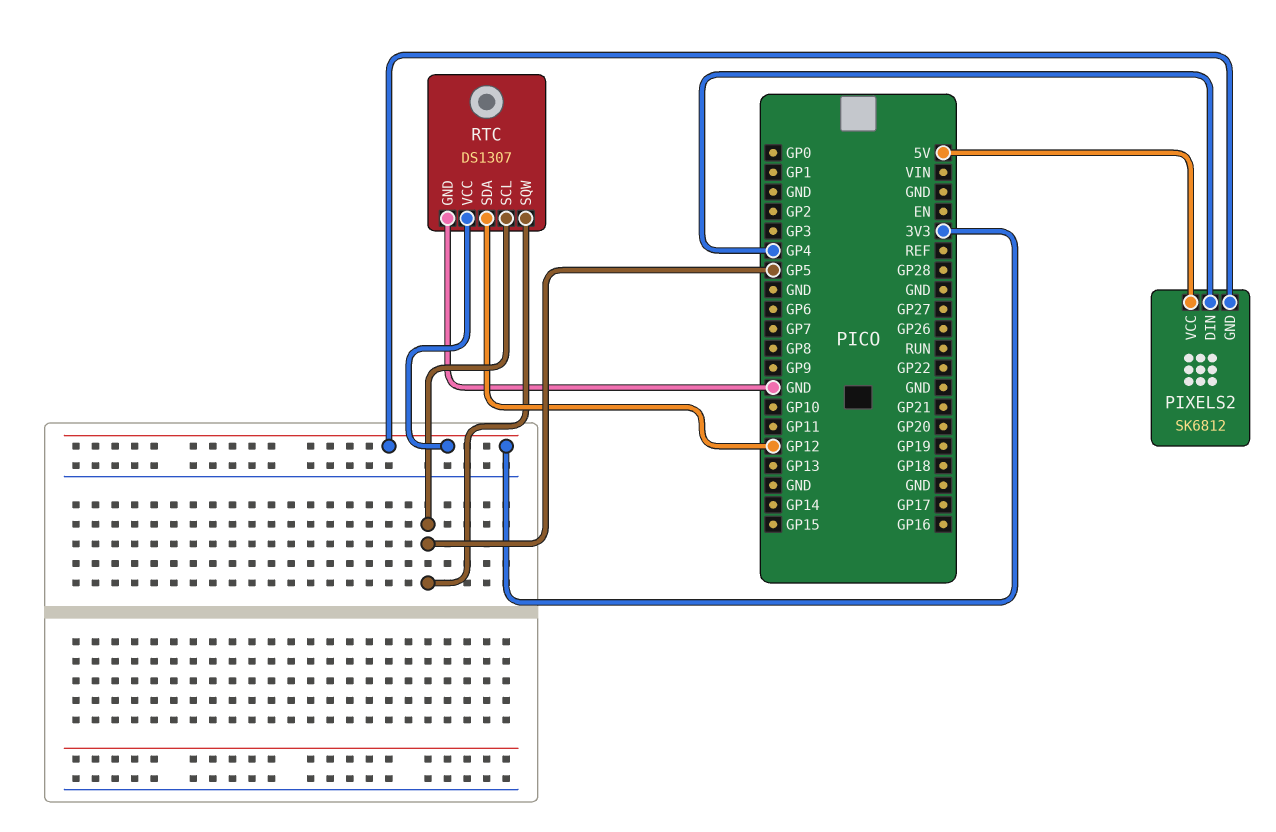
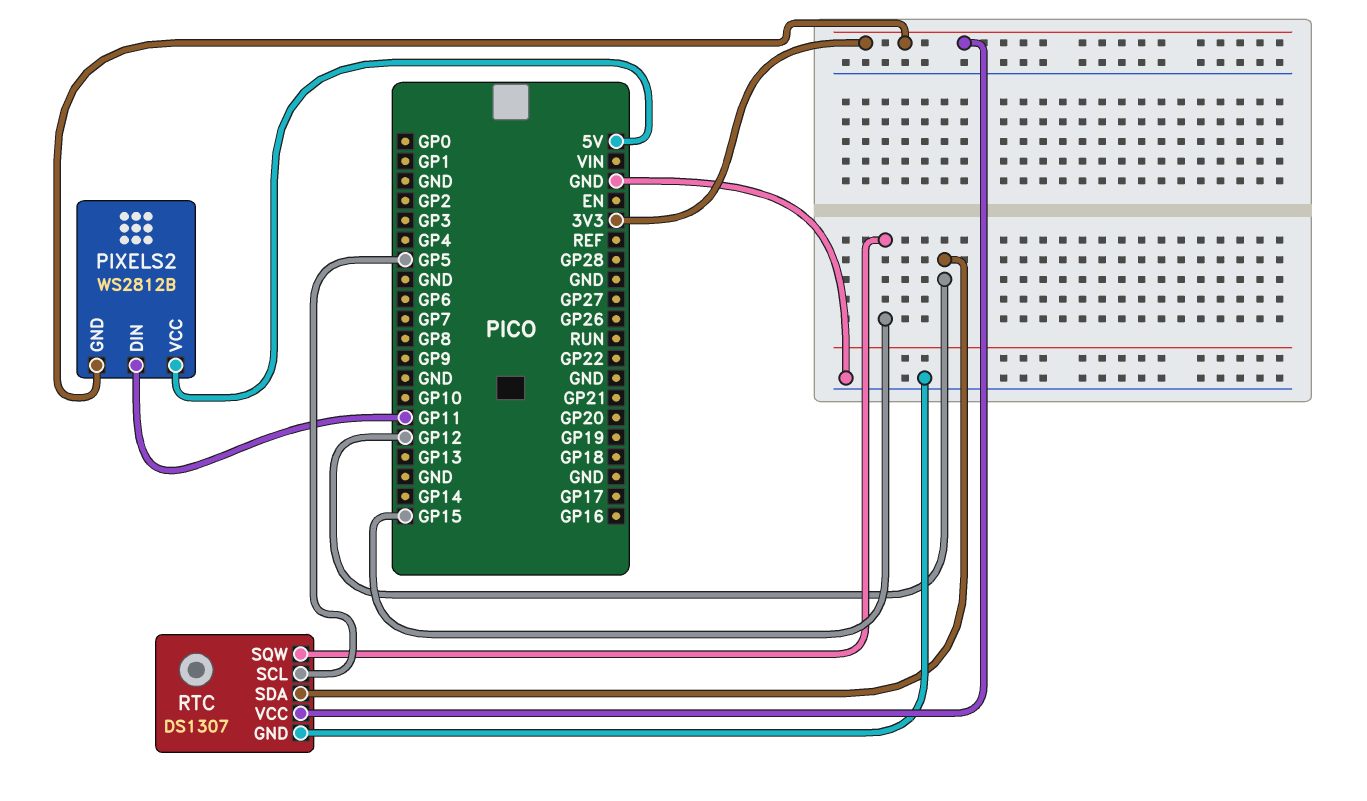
PIXELS2: SK6812 -> WS2812B
PIXELS2 pin DIN: GP4 -> GP11
RTC pin SQW: GP5 -> GP15

